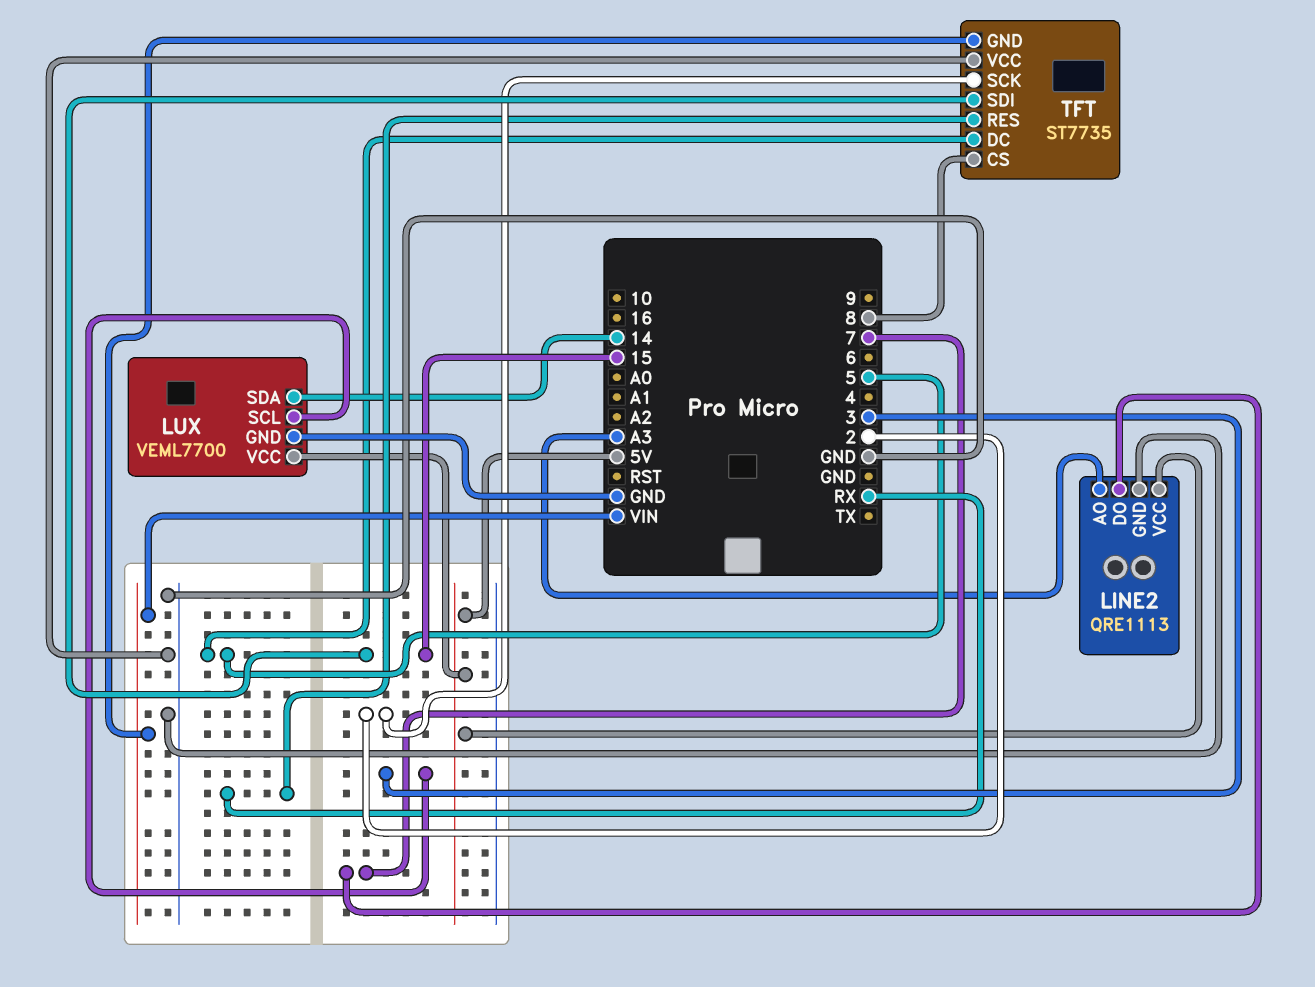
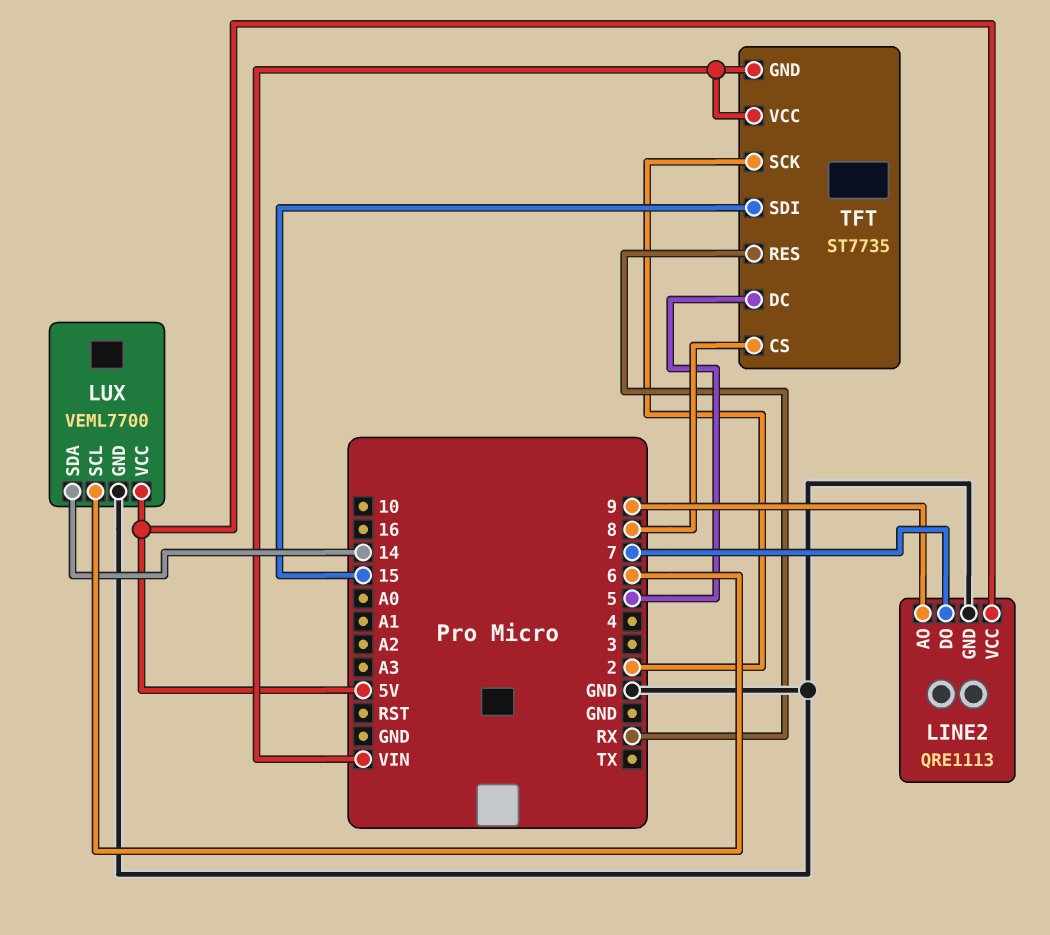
LINE2 pin AO: A3 -> 9
LUX pin SCL: 3 -> 6
TFT pin VCC: GND -> VIN

